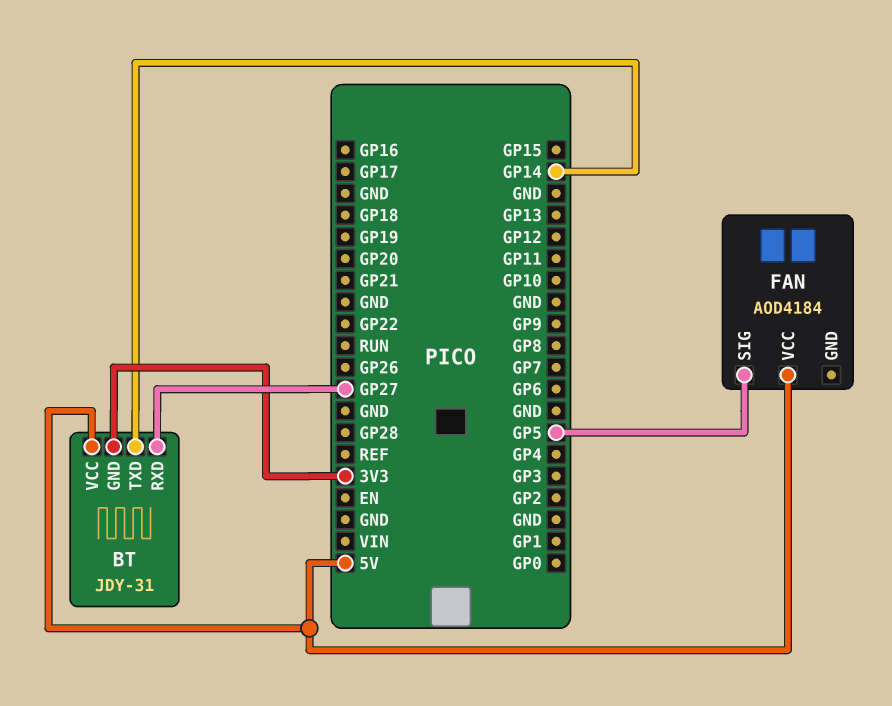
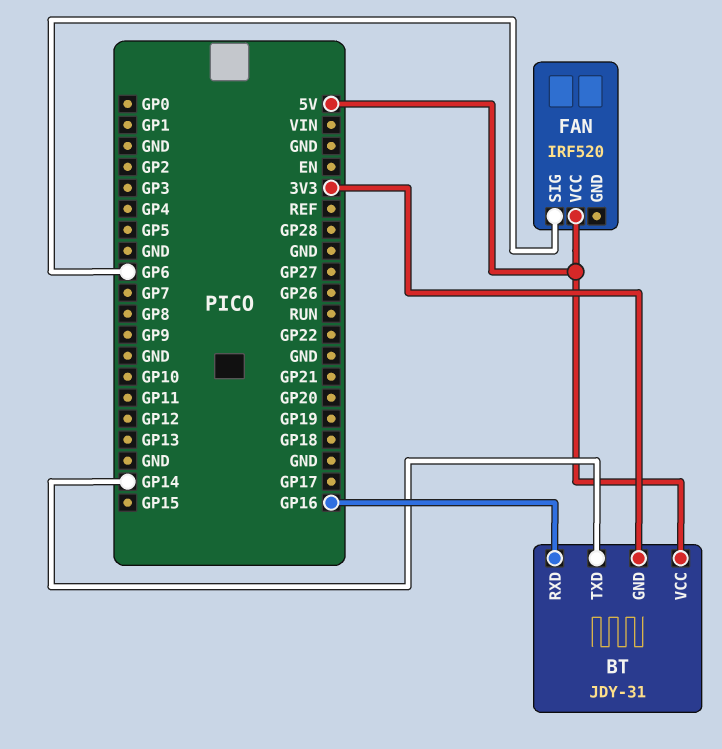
BT pin RXD: GP27 -> GP16
FAN: AOD4184 -> IRF520
FAN pin SIG: GP5 -> GP6

